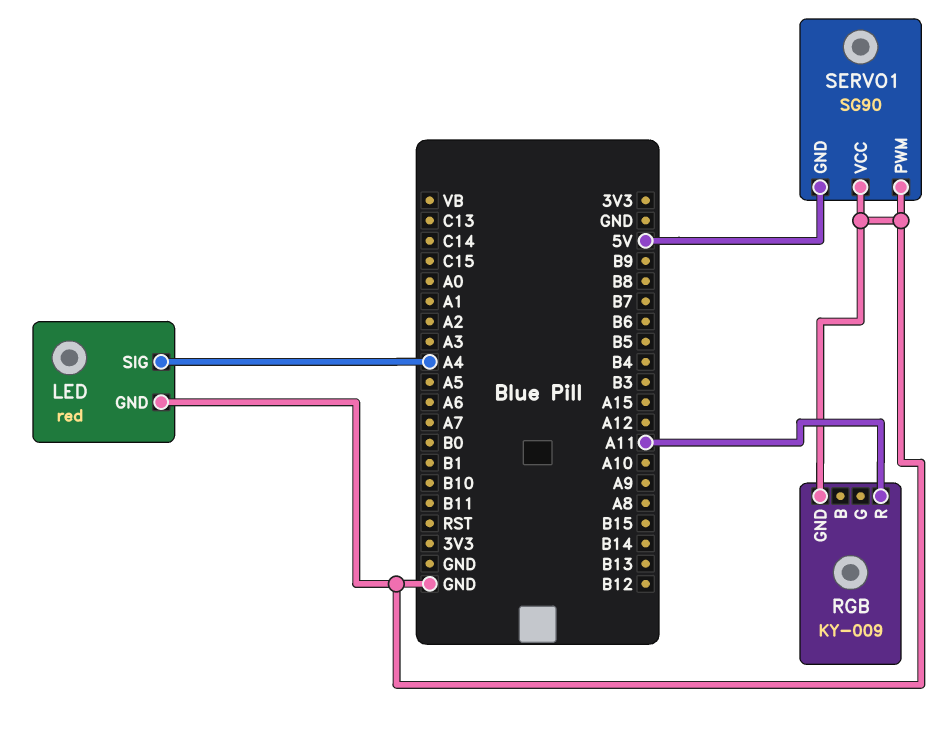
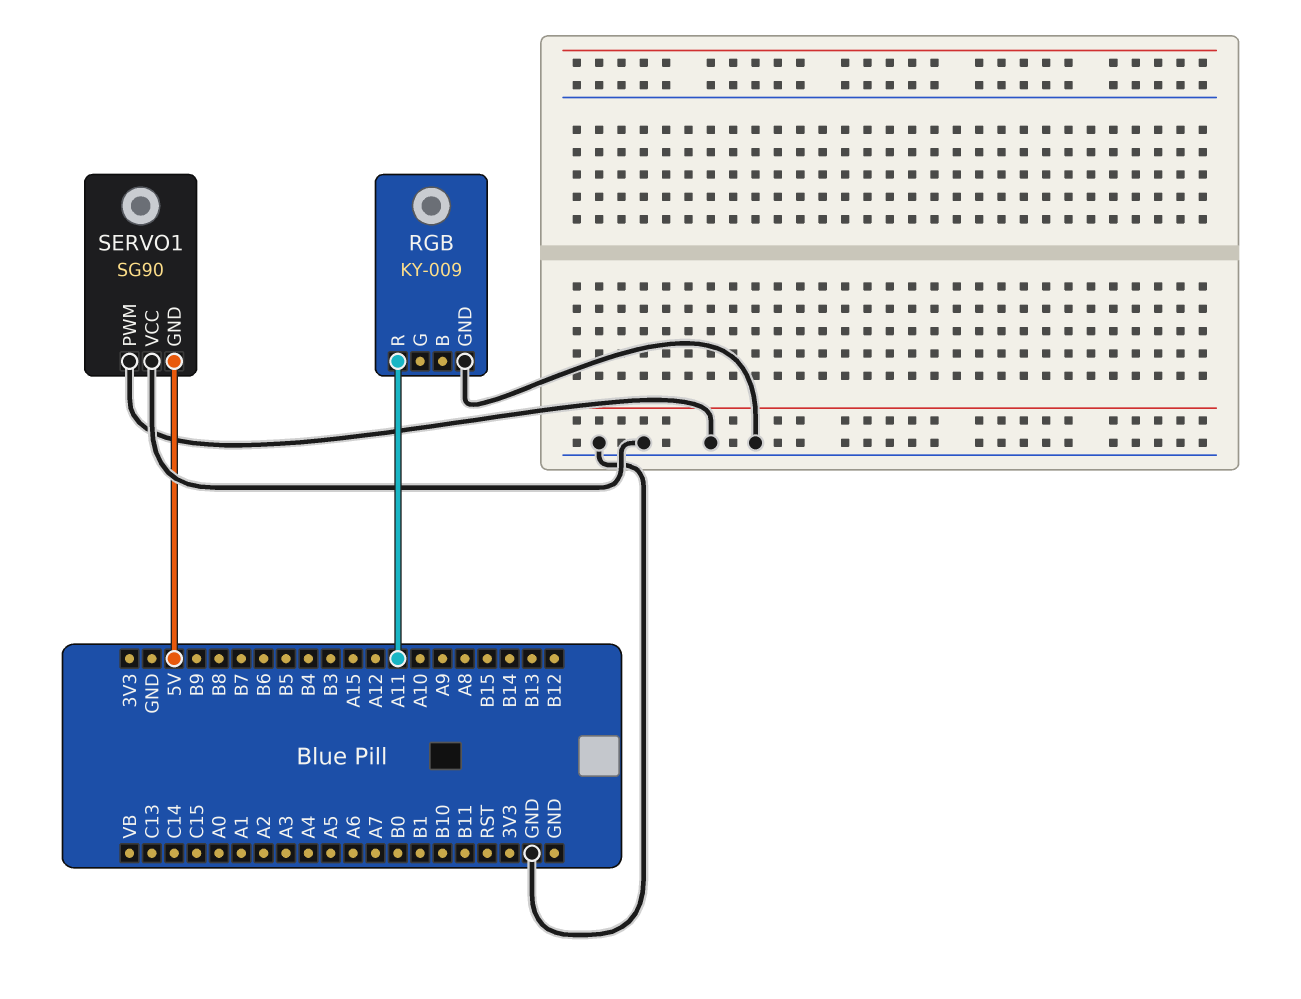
LED: red -> none
LED pin GND: GND -> none
LED pin SIG: A4 -> none

